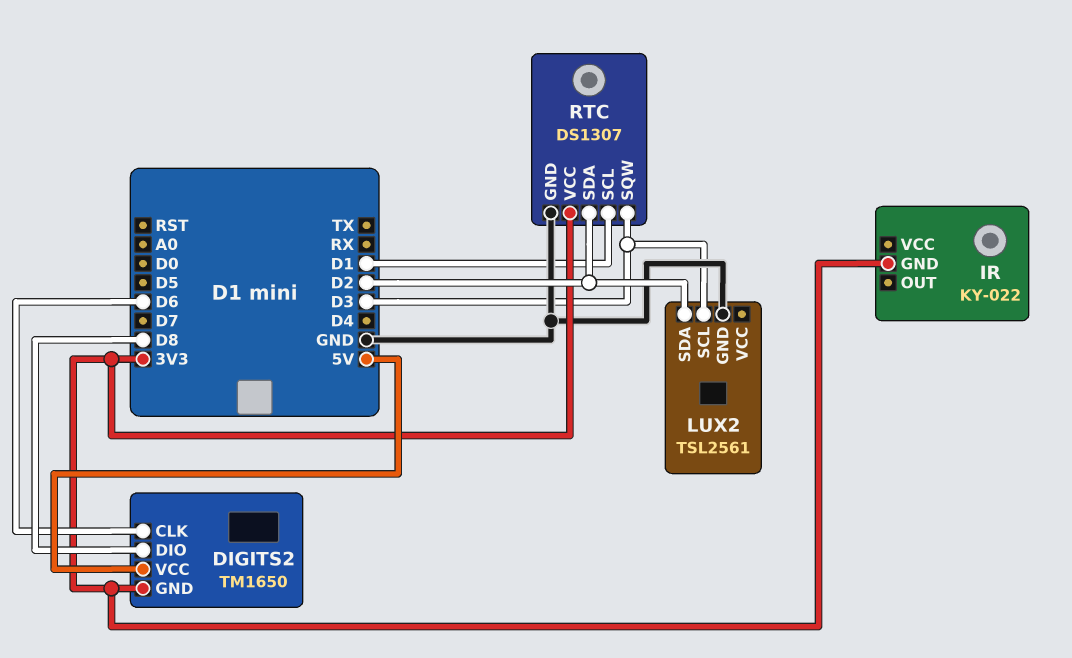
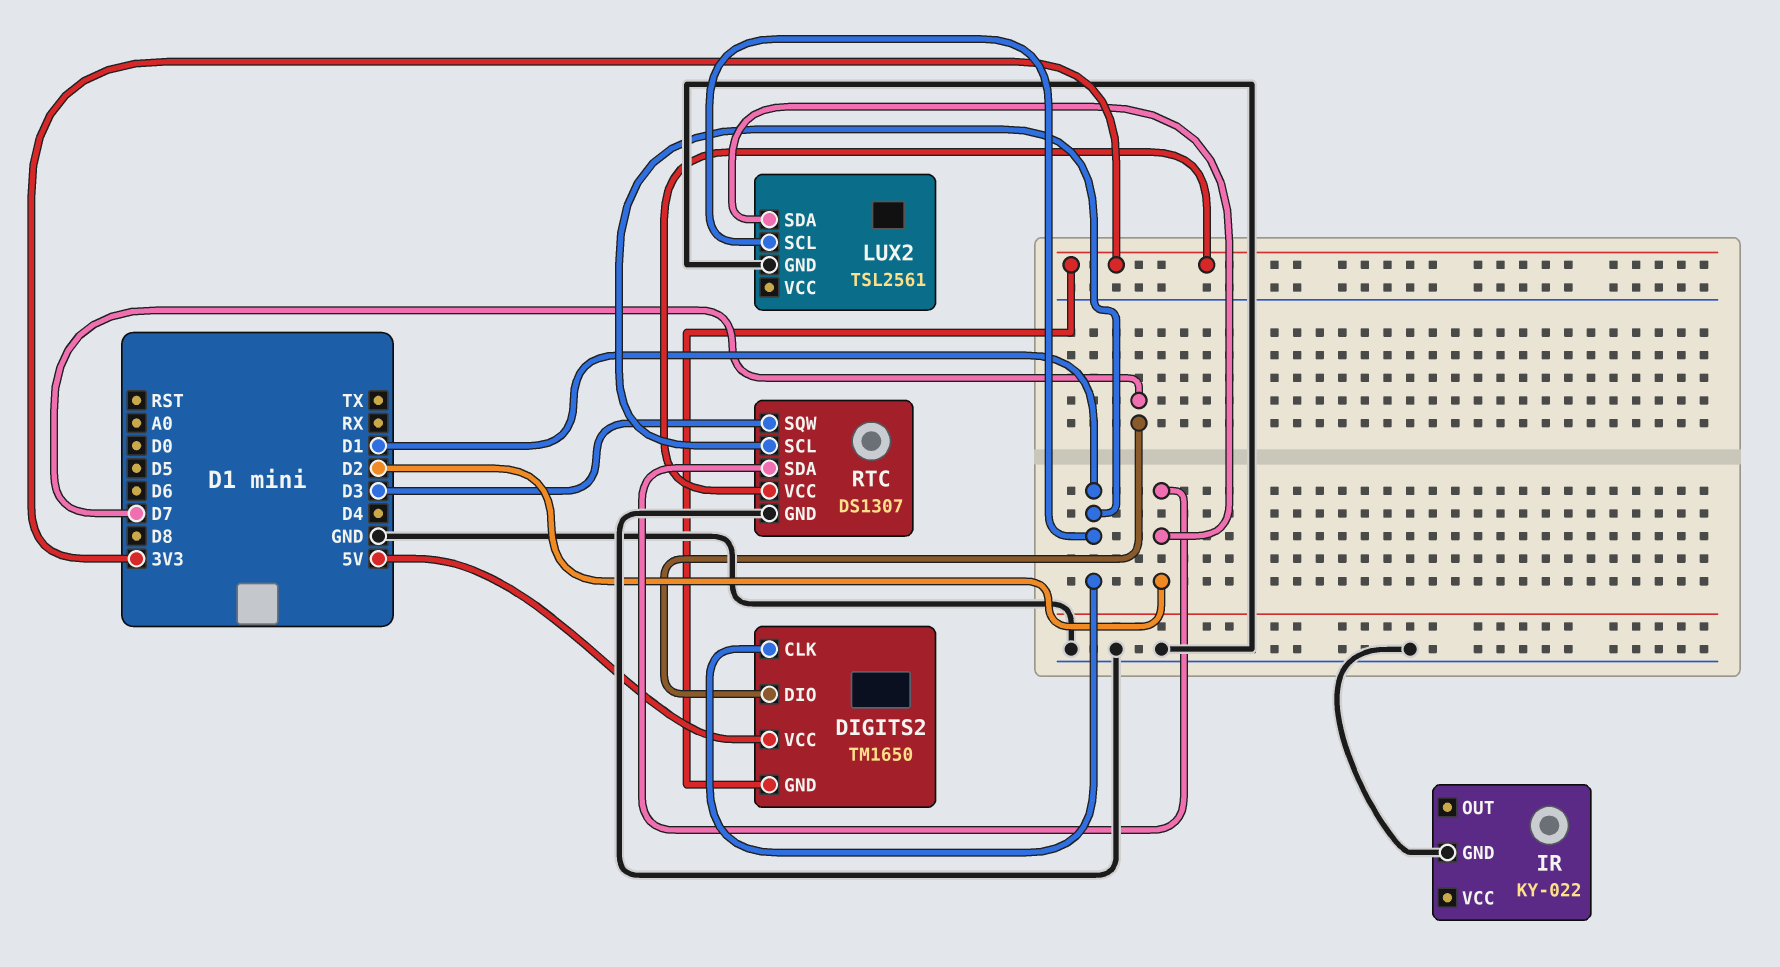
DIGITS2 pin CLK: D6 -> D1
DIGITS2 pin DIO: D8 -> D7
IR pin GND: 3V3 -> GND
LUX2 pin SCL: D3 -> D1

